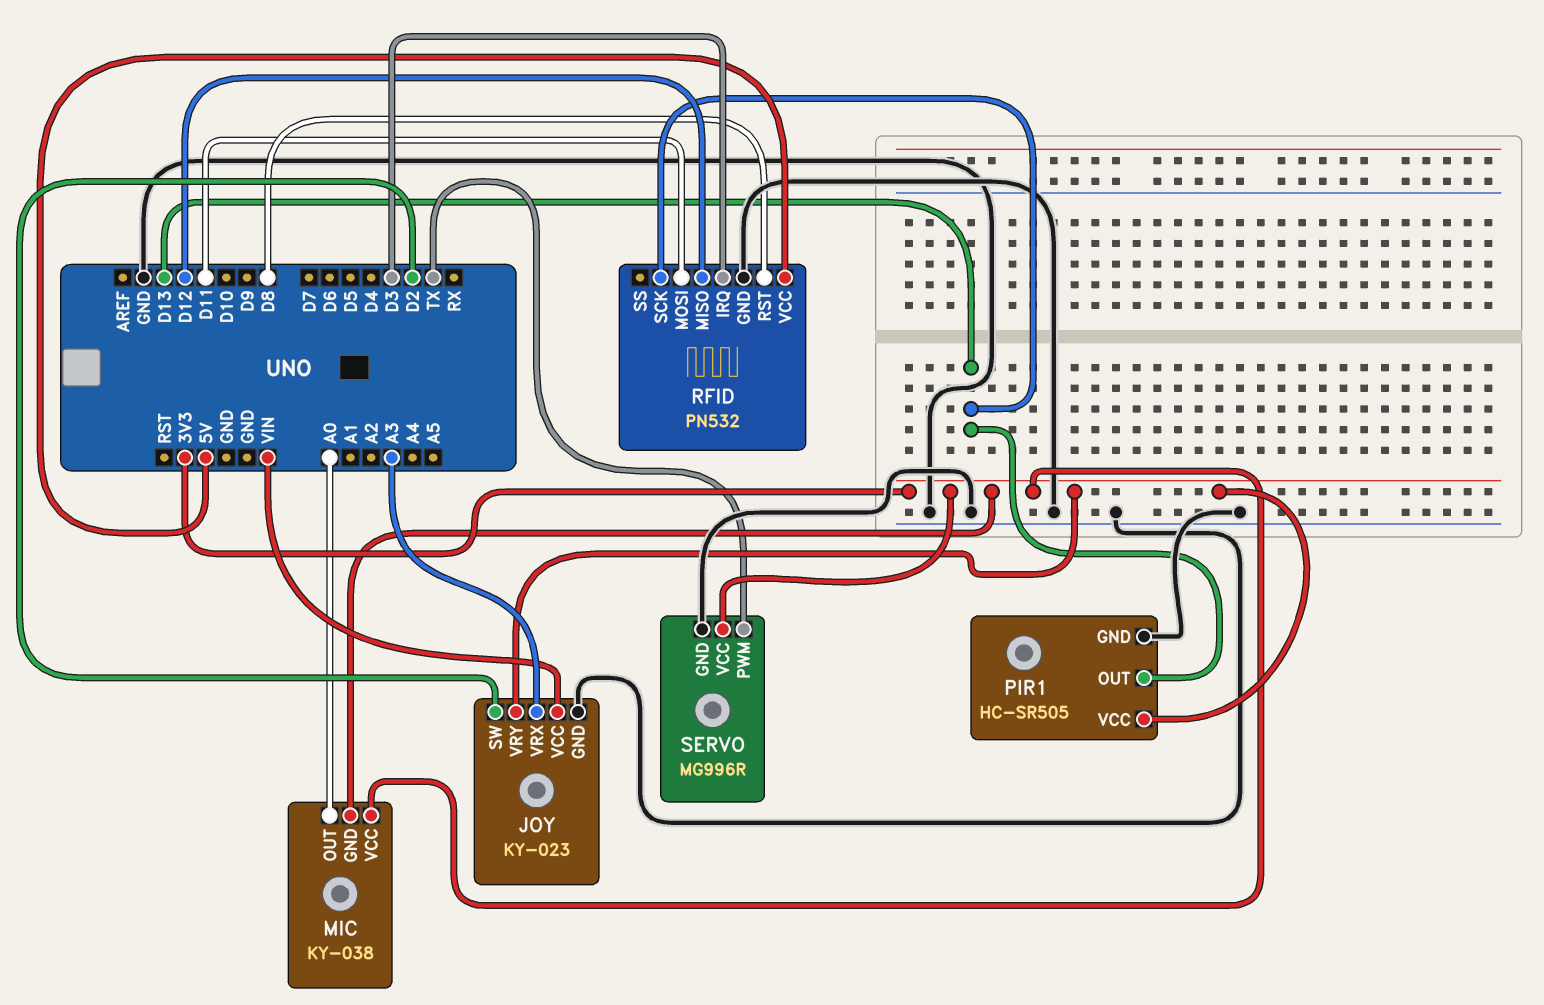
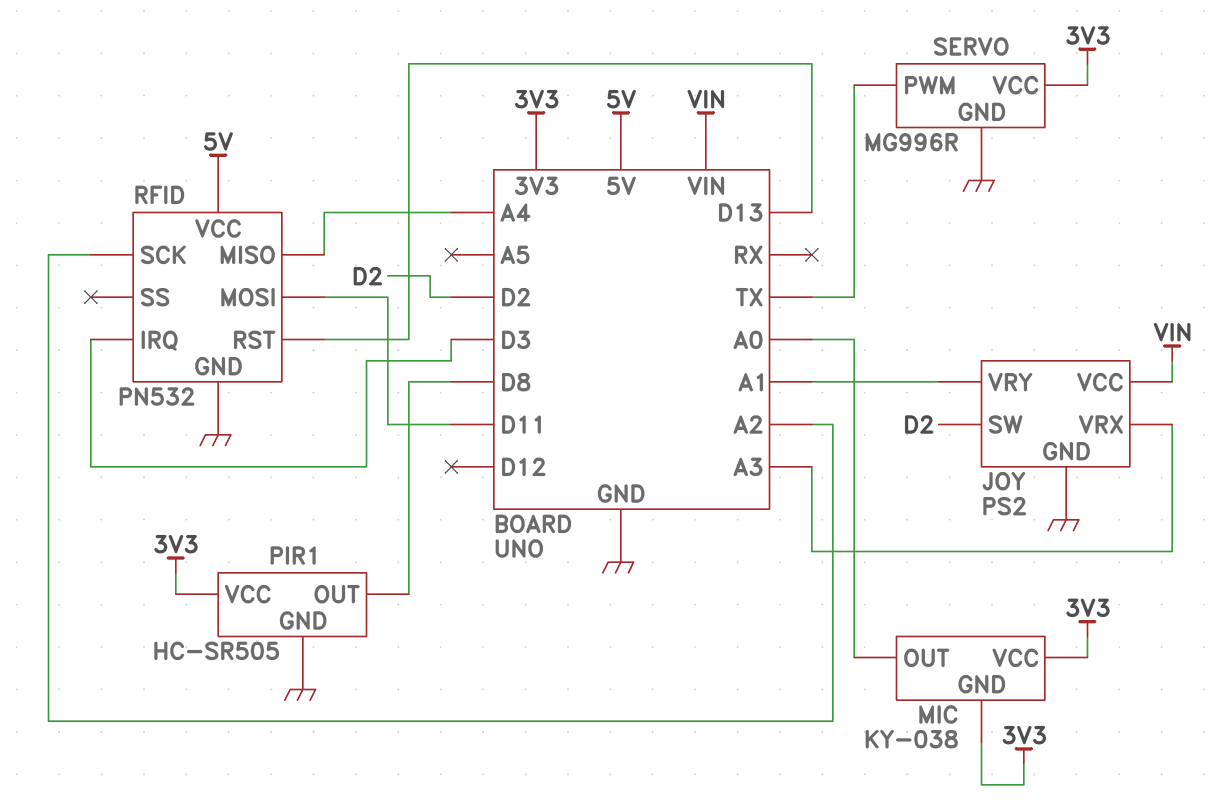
JOY: KY-023 -> PS2
JOY pin VRY: 3V3 -> A1
PIR1 pin OUT: D13 -> D8
RFID pin MISO: D12 -> A4
RFID pin RST: D8 -> D13
RFID pin SCK: D13 -> A2

